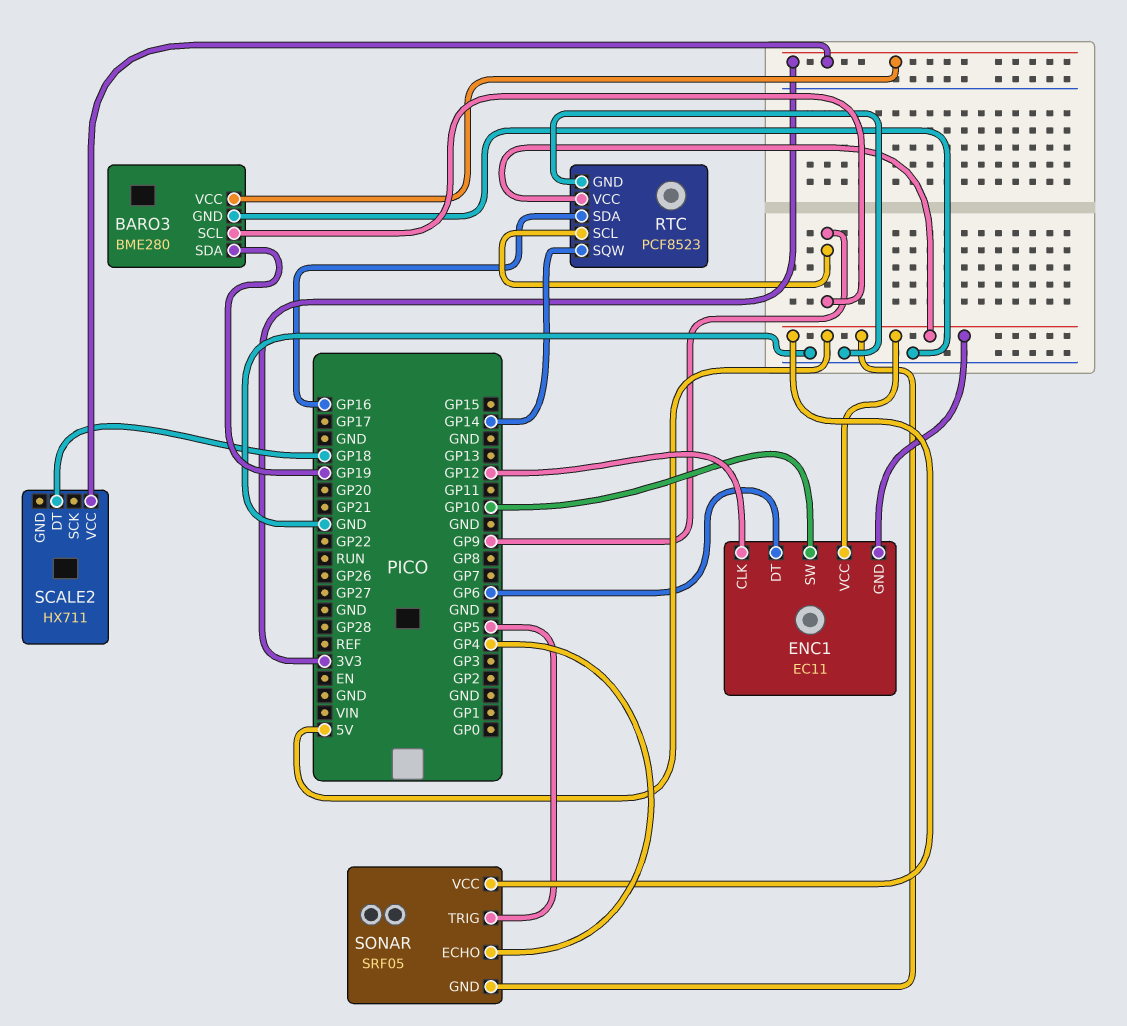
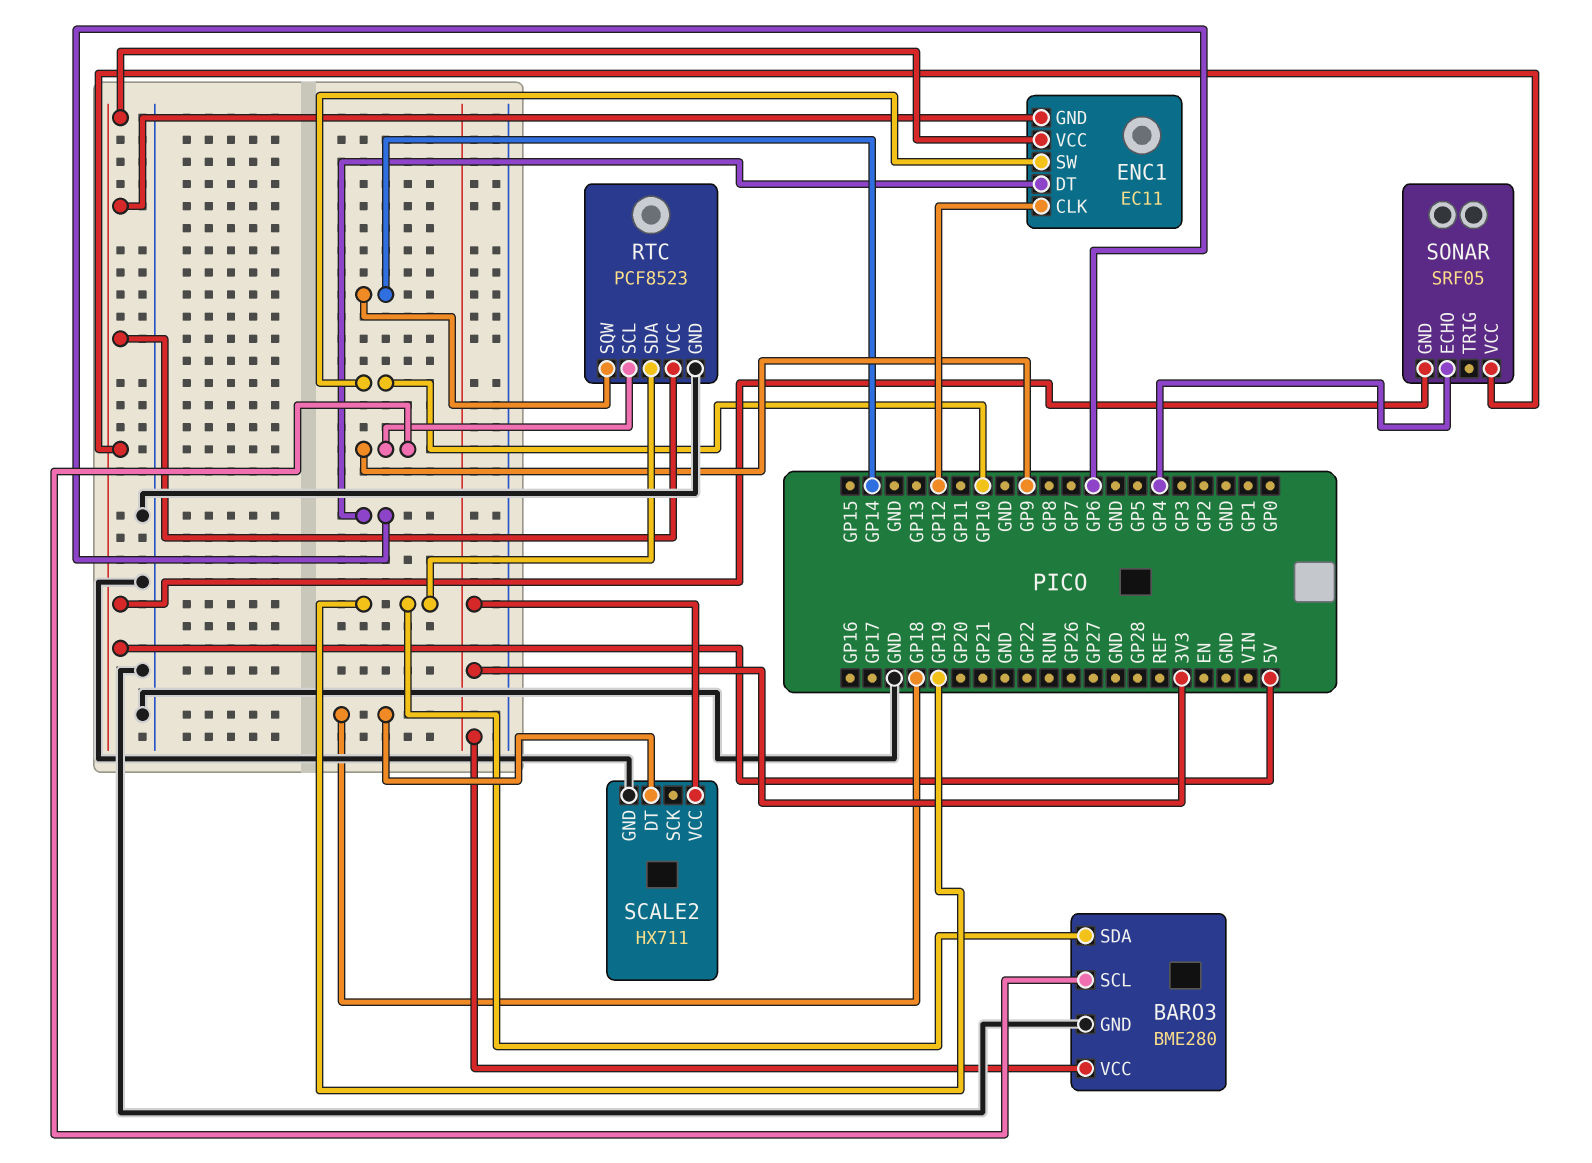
RTC pin SDA: GP16 -> GP19
SCALE2 pin GND: none -> GND
SONAR pin TRIG: GP5 -> none

